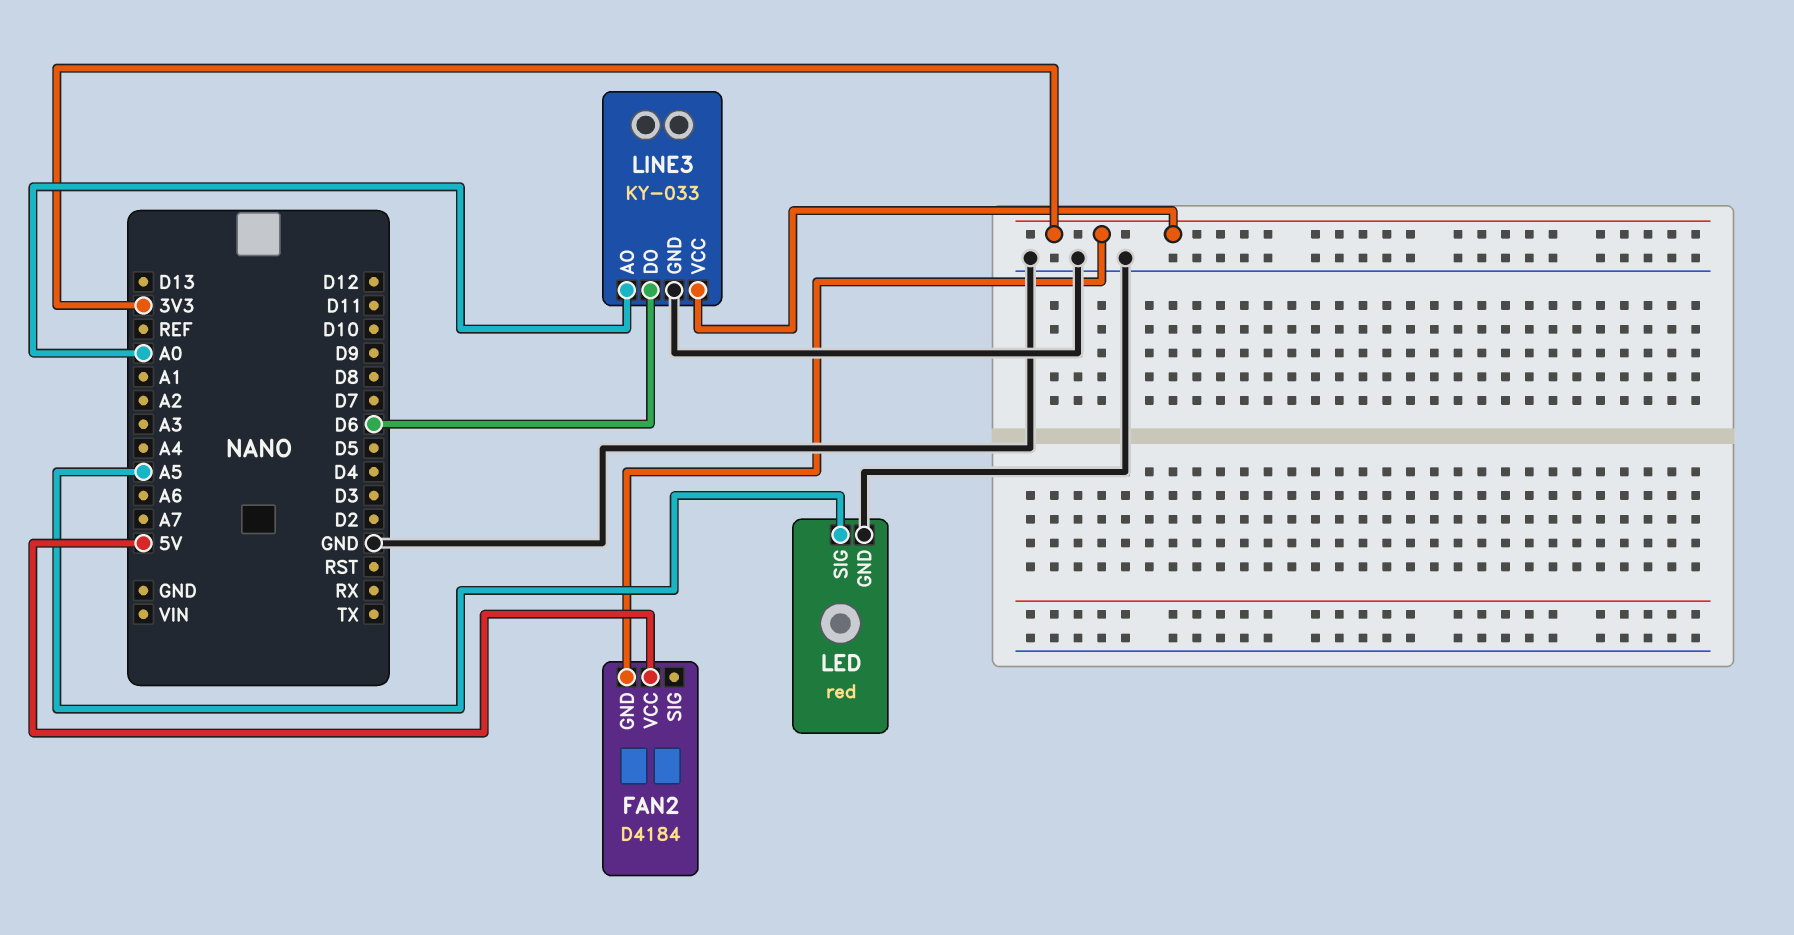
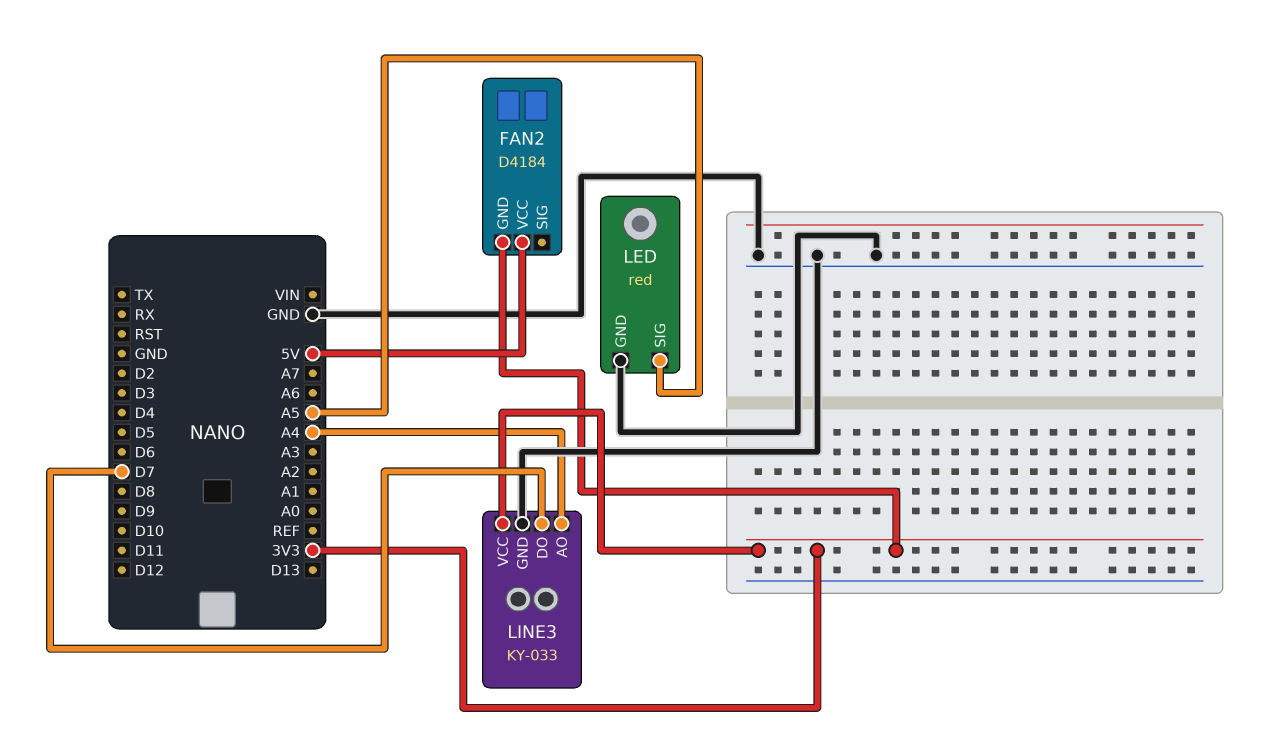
LINE3 pin AO: A0 -> A4
LINE3 pin DO: D6 -> D7

